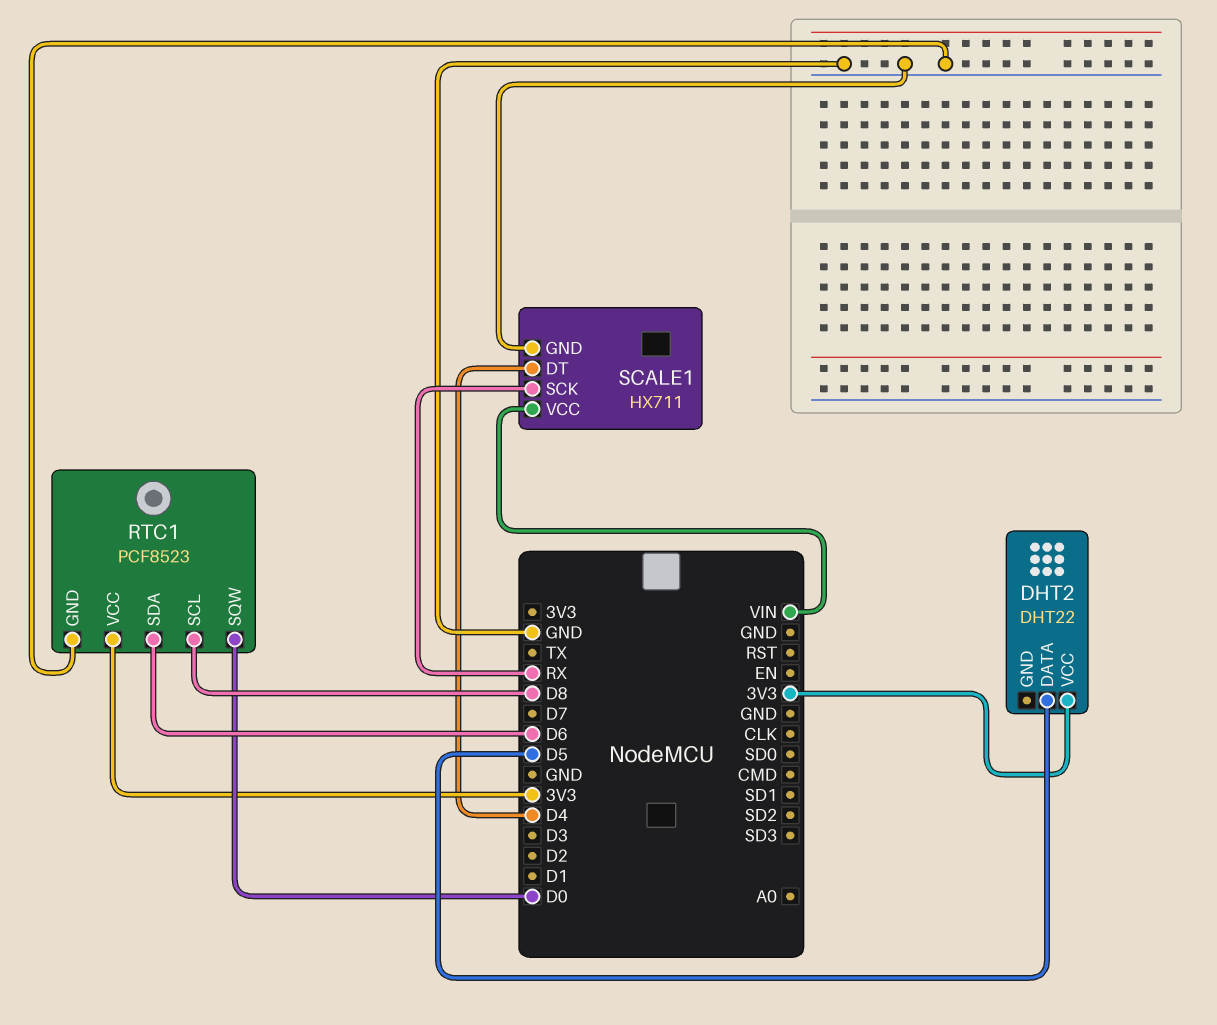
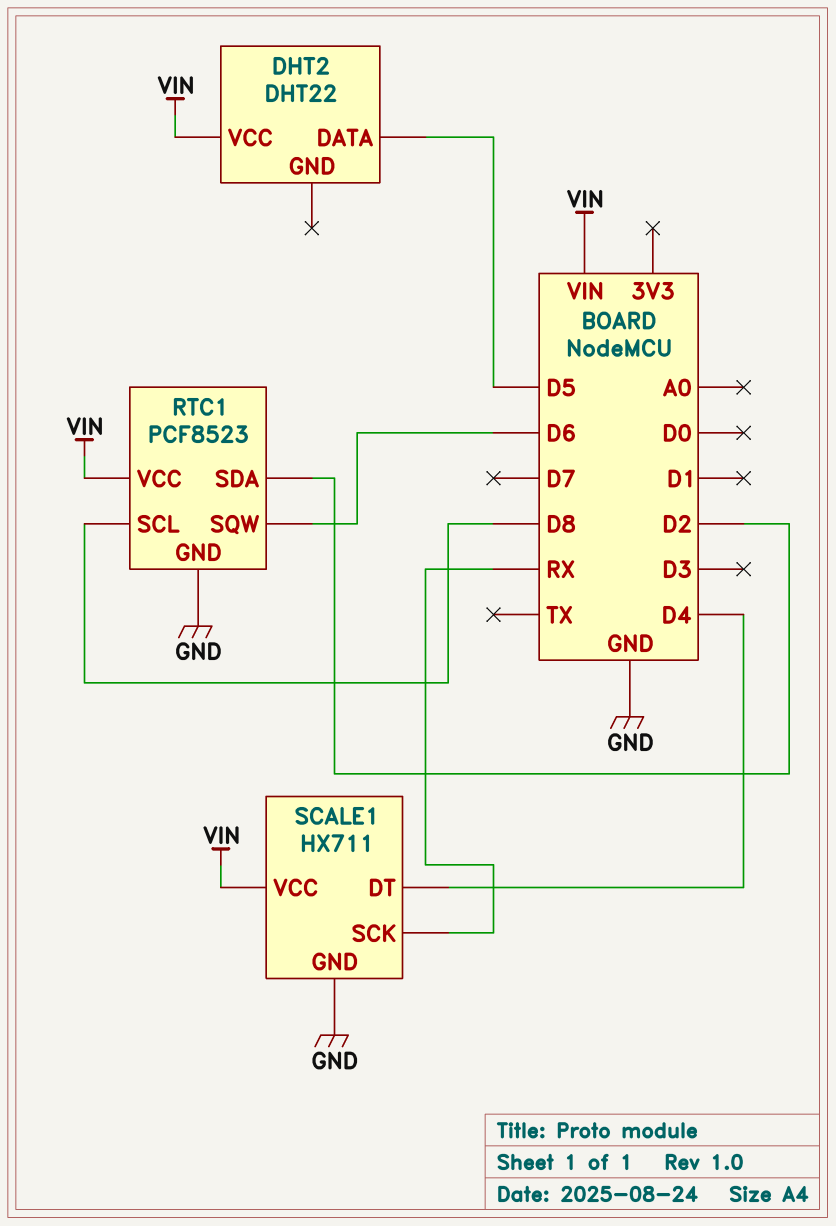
DHT2 pin VCC: 3V3 -> VIN
RTC1 pin SDA: D6 -> D2
RTC1 pin SQW: D0 -> D6
RTC1 pin VCC: 3V3 -> VIN

